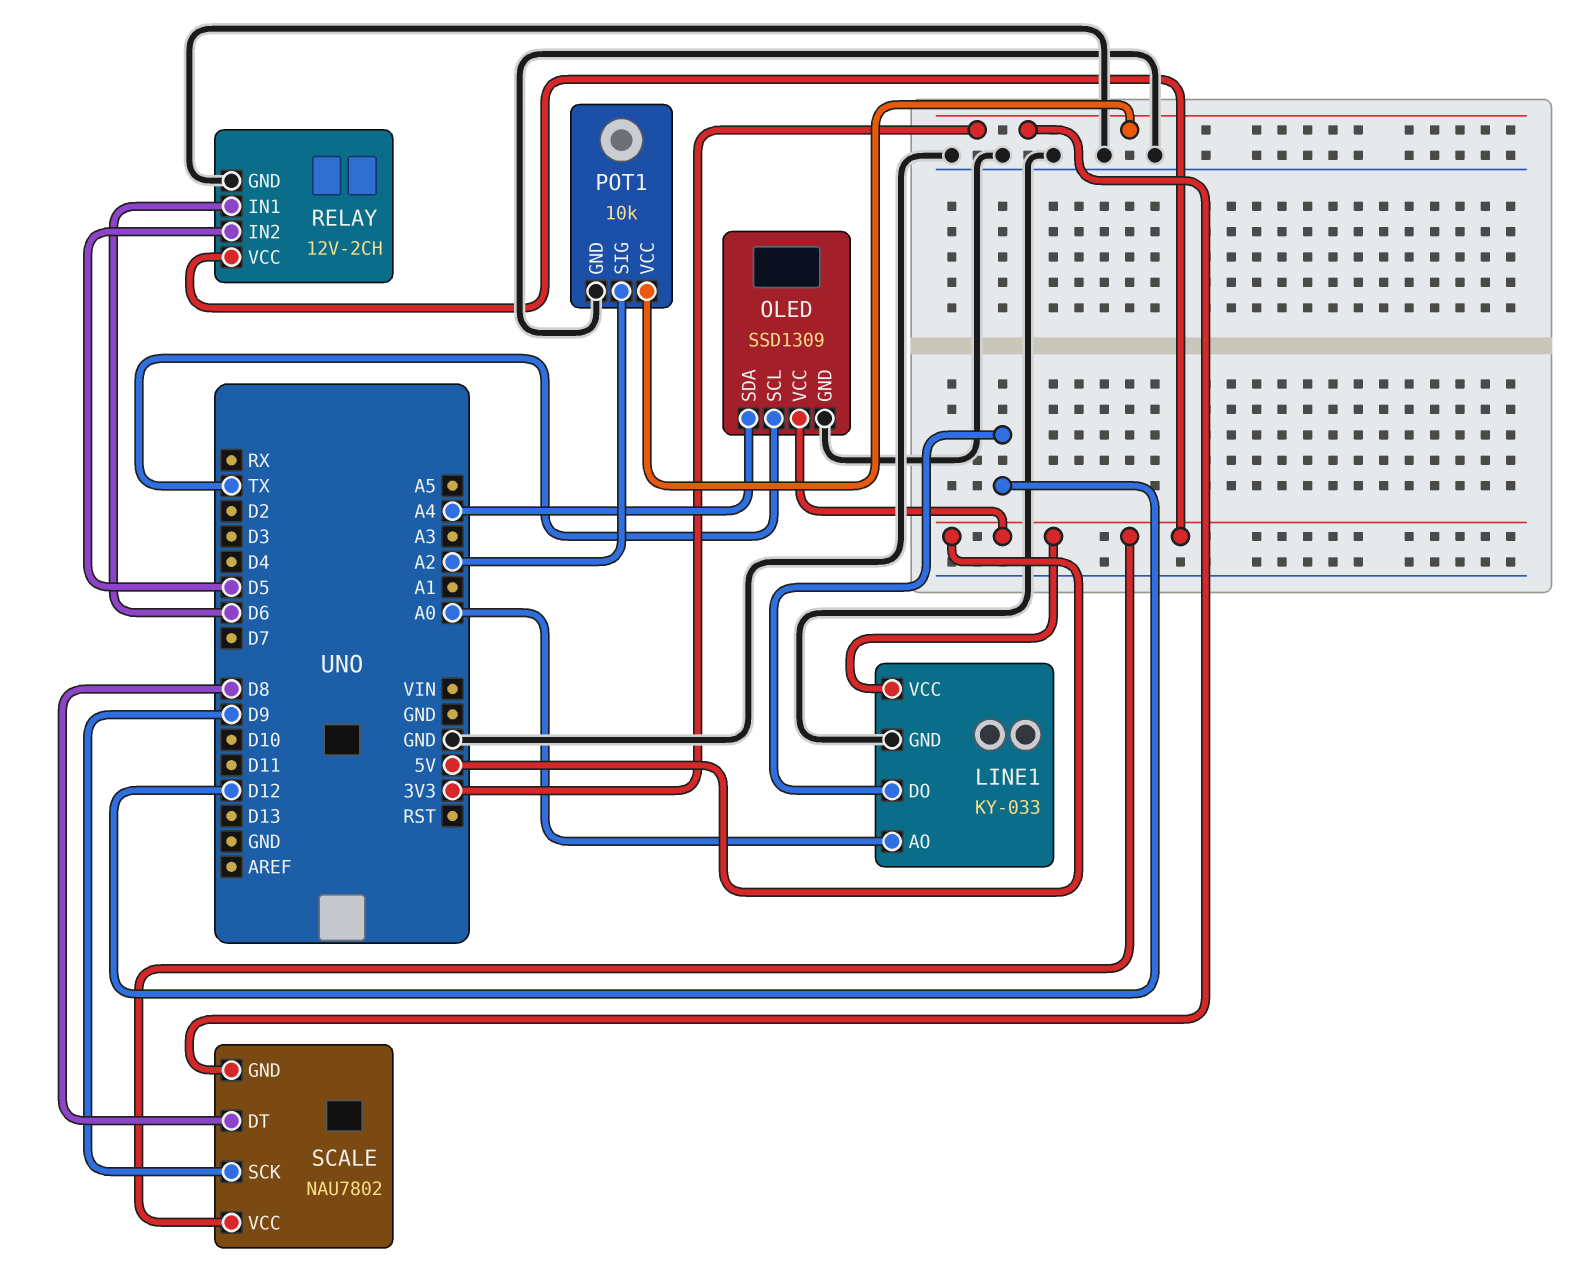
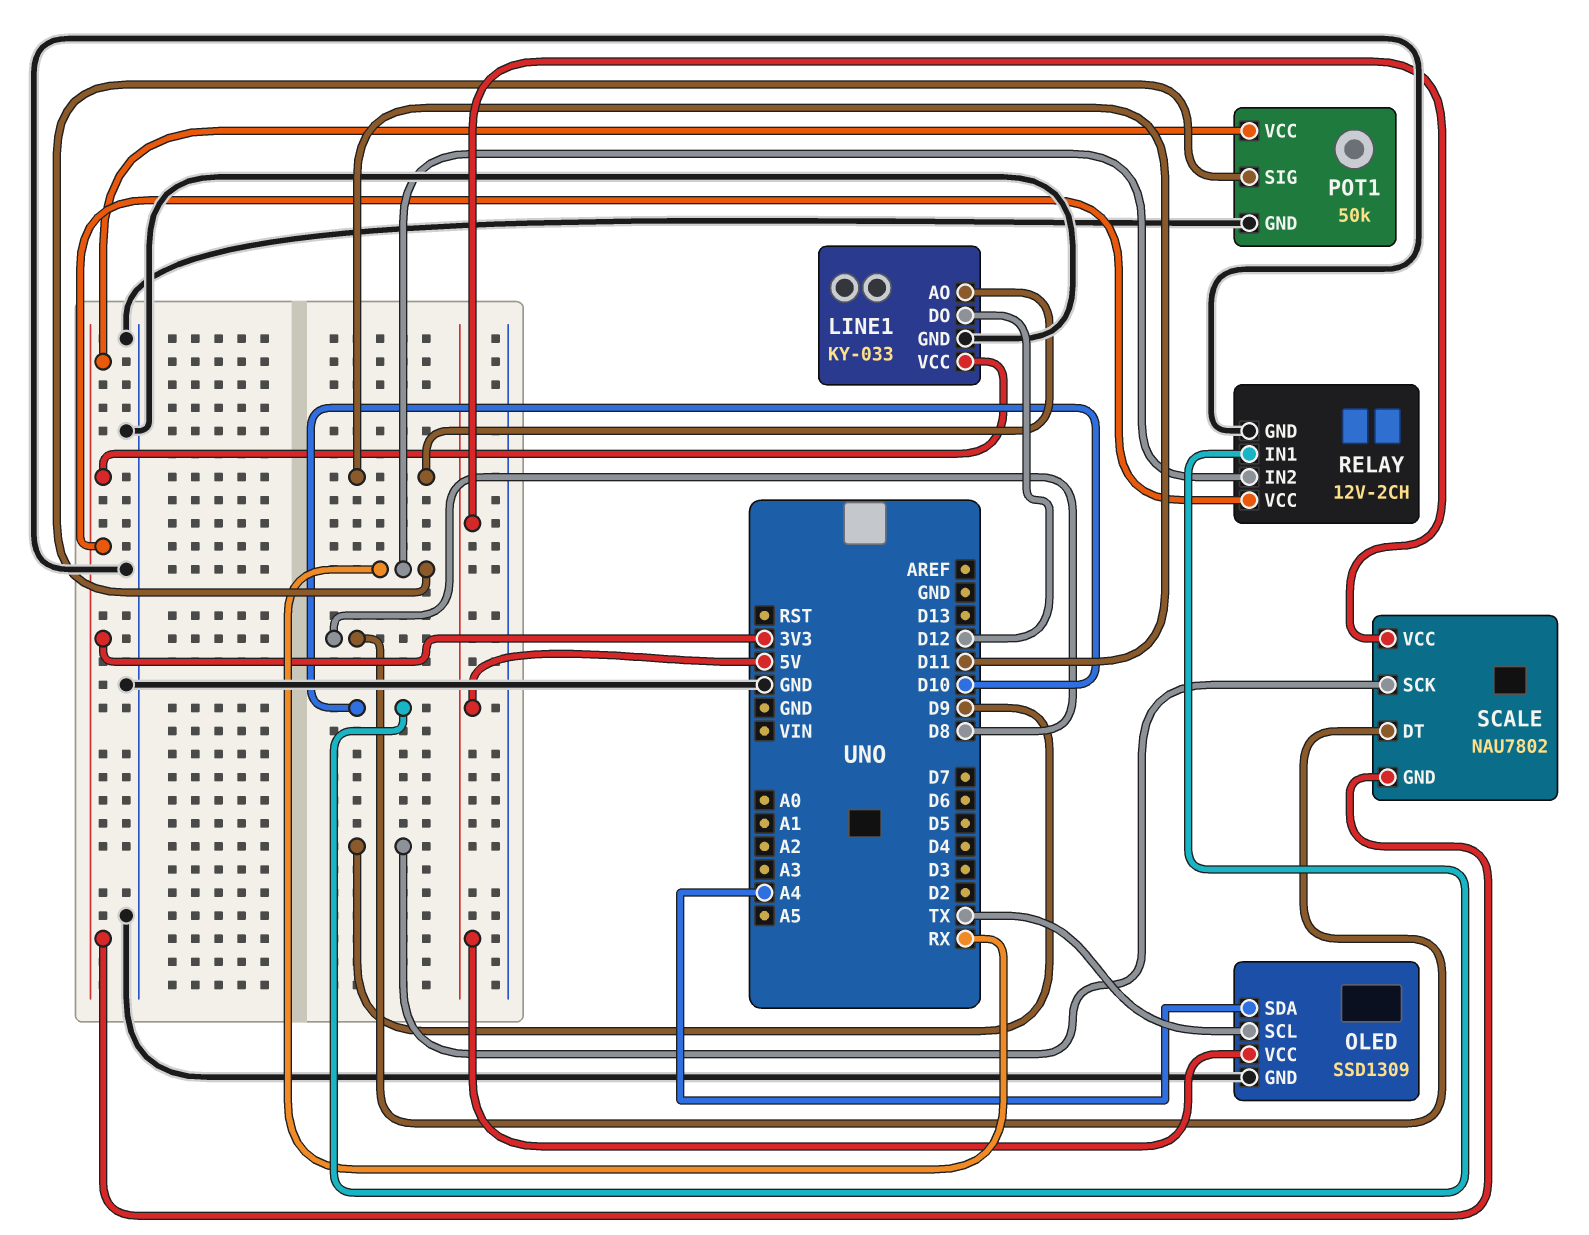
LINE1 pin AO: A0 -> D11
LINE1 pin VCC: 5V -> 3V3
POT1: 10k -> 50k
POT1 pin SIG: A2 -> RX
RELAY pin IN1: D6 -> D10
RELAY pin IN2: D5 -> RX
RELAY pin VCC: 5V -> 3V3

